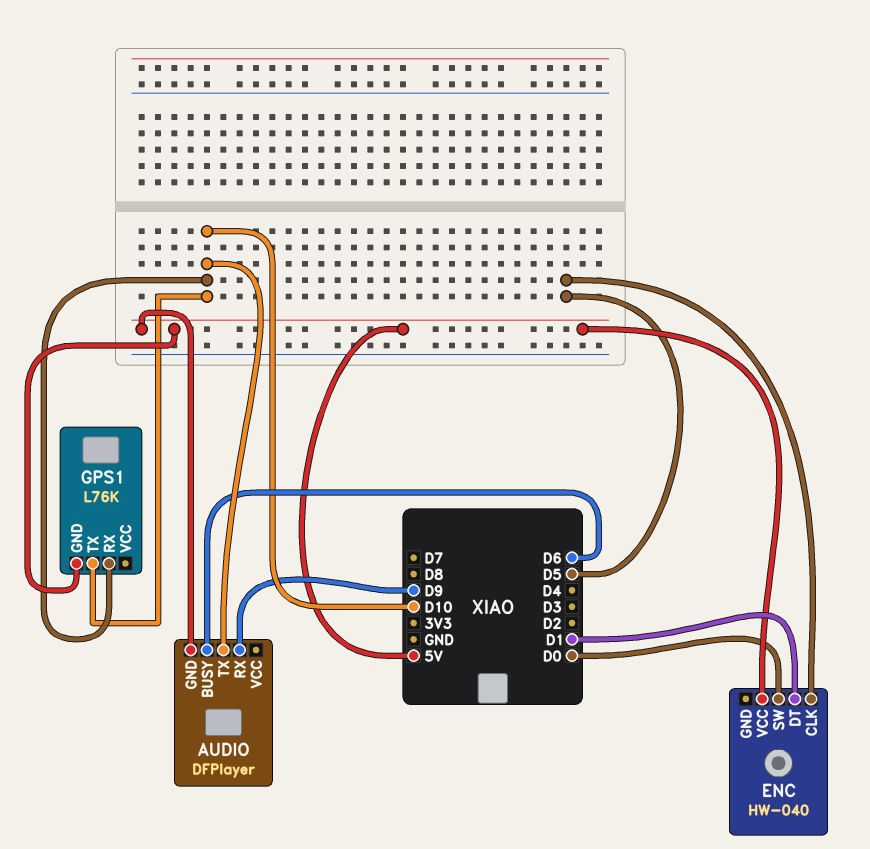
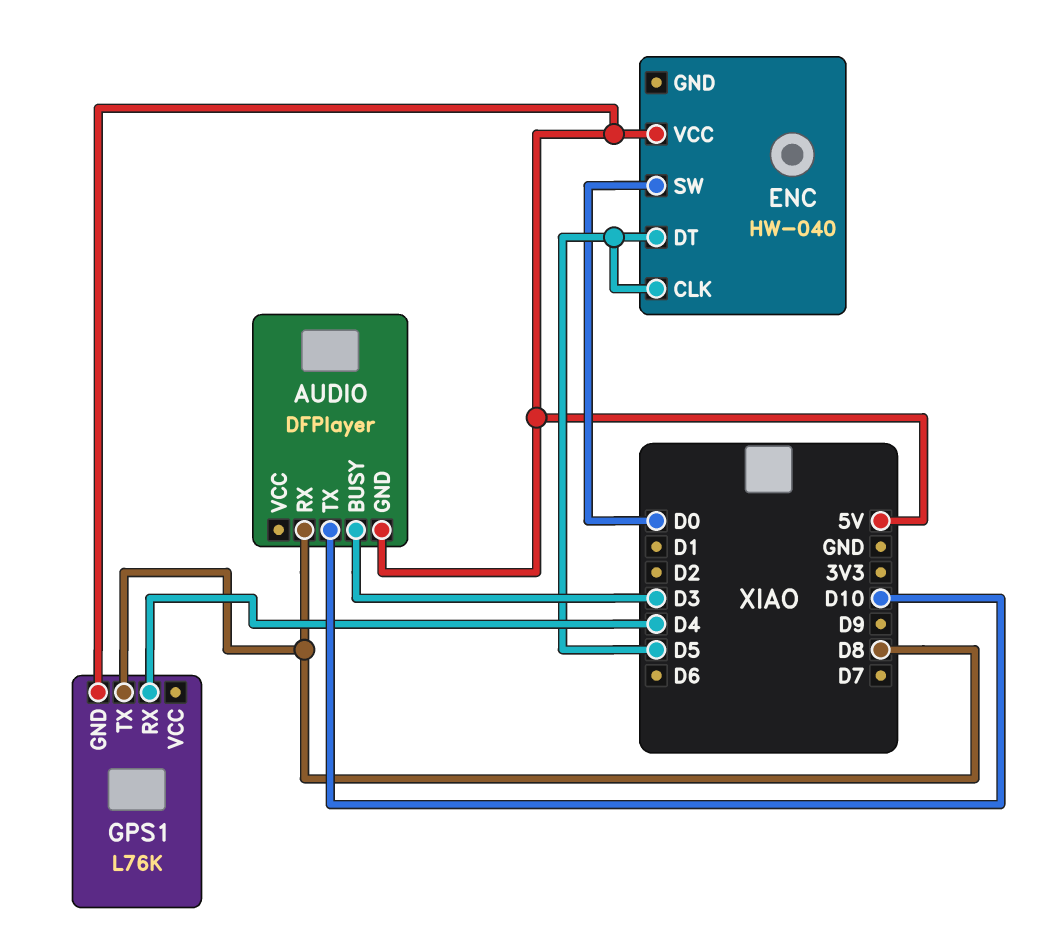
AUDIO pin BUSY: D6 -> D3
AUDIO pin RX: D9 -> D8
ENC pin DT: D1 -> D5
GPS1 pin RX: D10 -> D4
GPS1 pin TX: D10 -> D8

